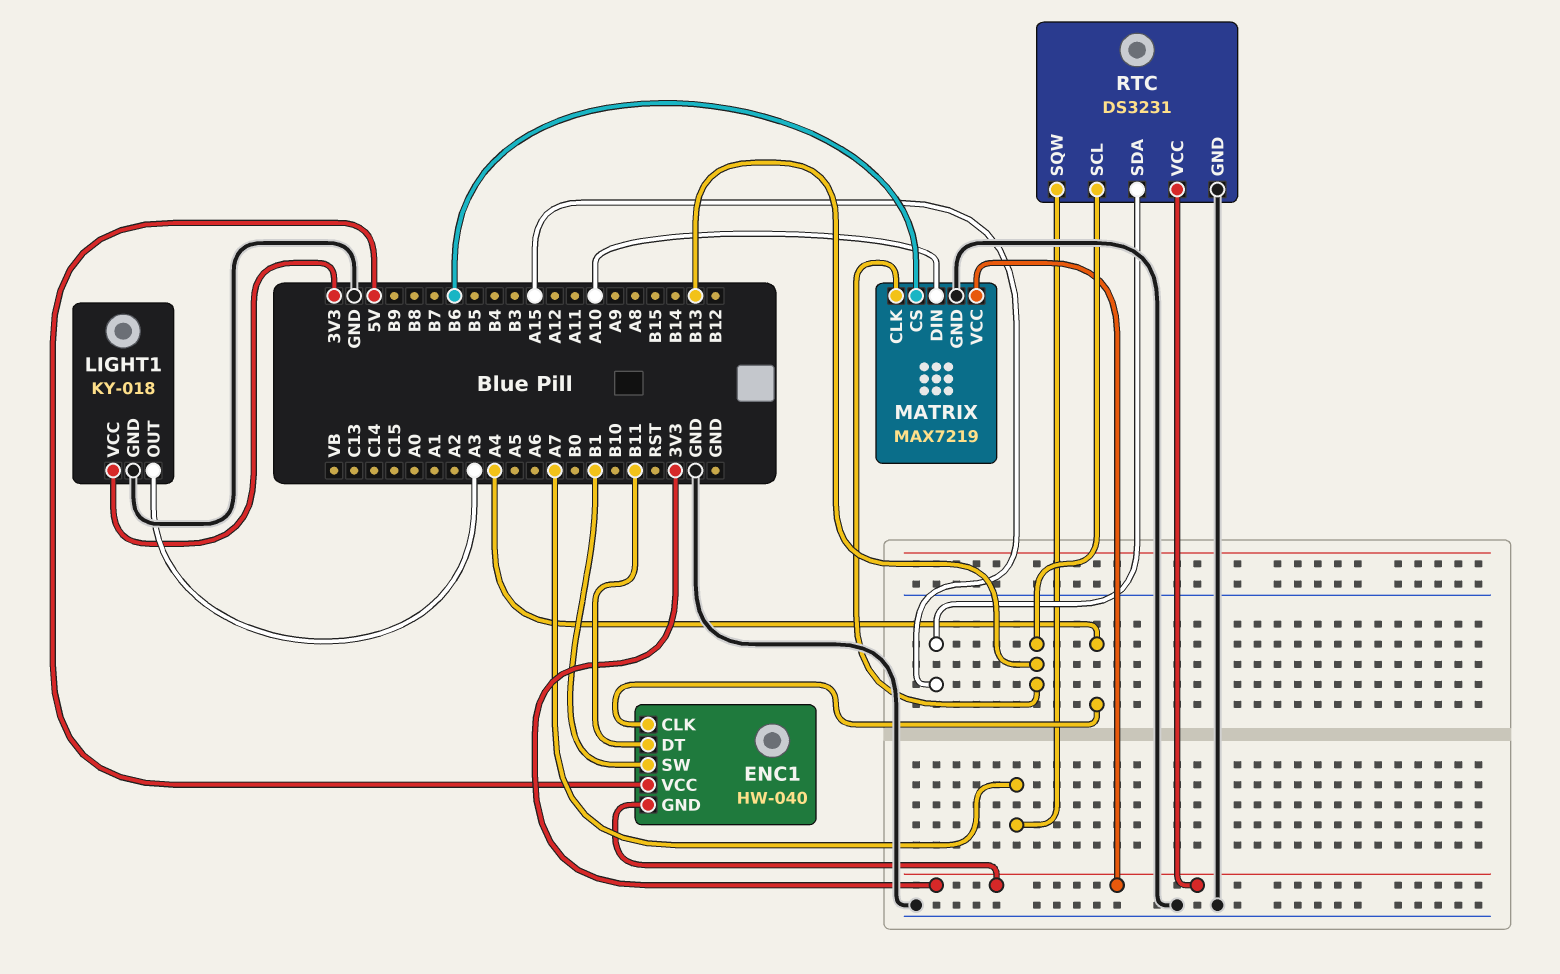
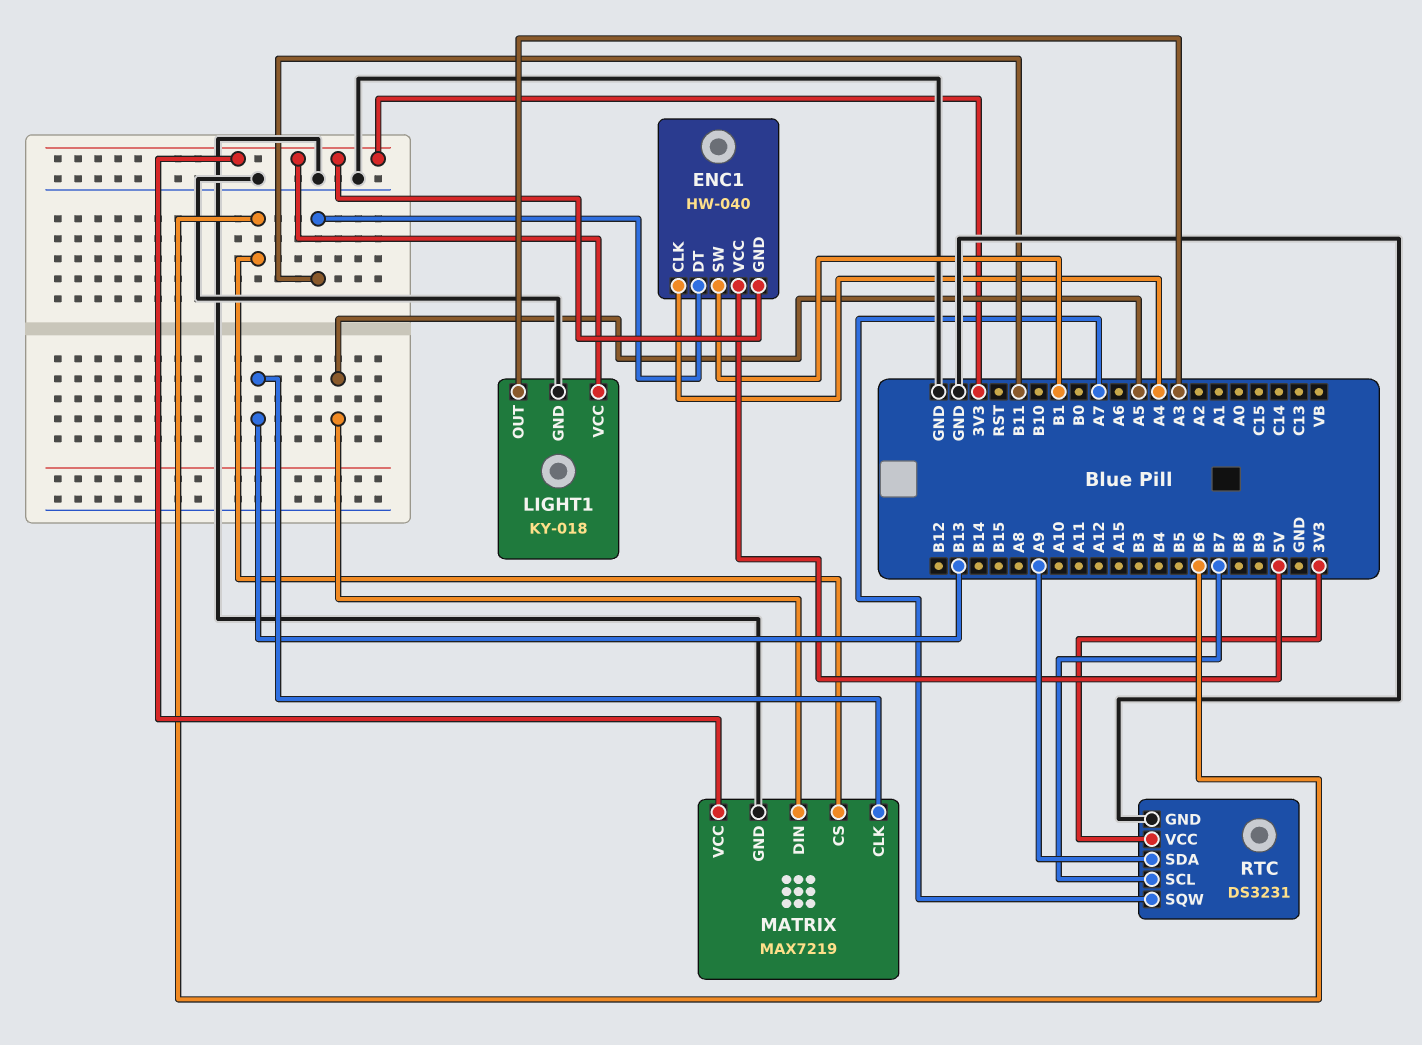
MATRIX pin DIN: A10 -> A5
RTC pin SCL: B13 -> B7
RTC pin SDA: A15 -> A9

